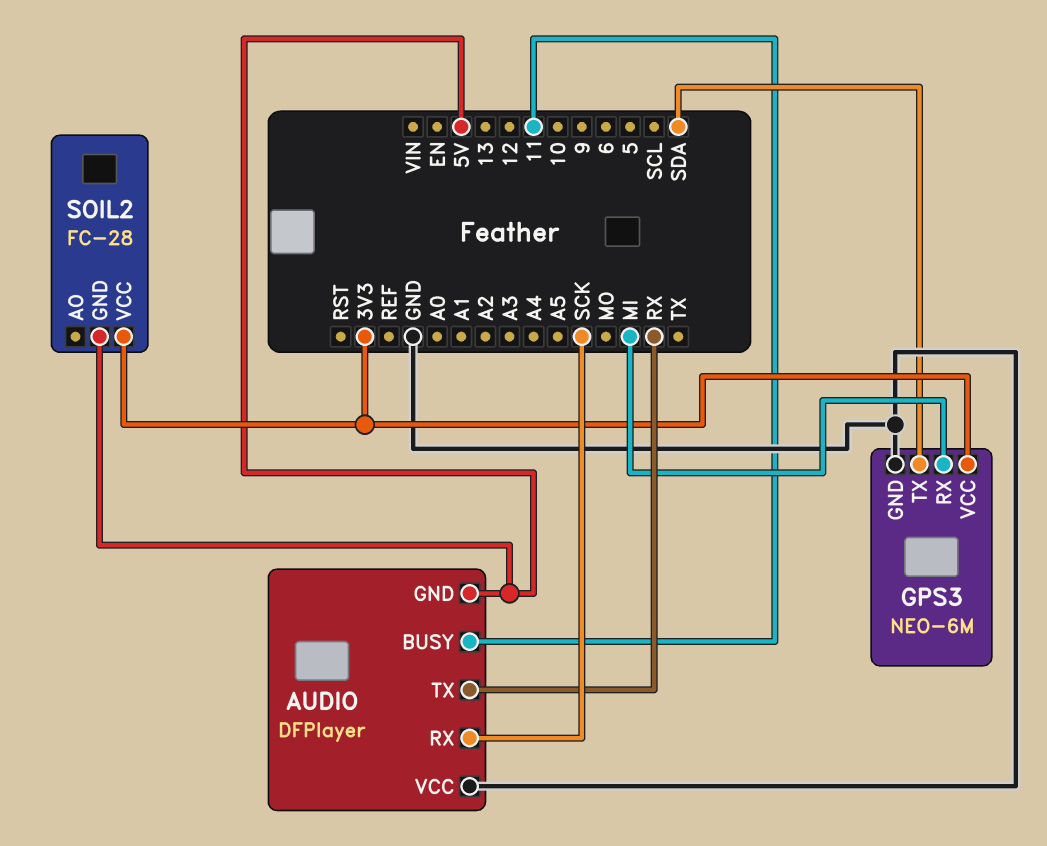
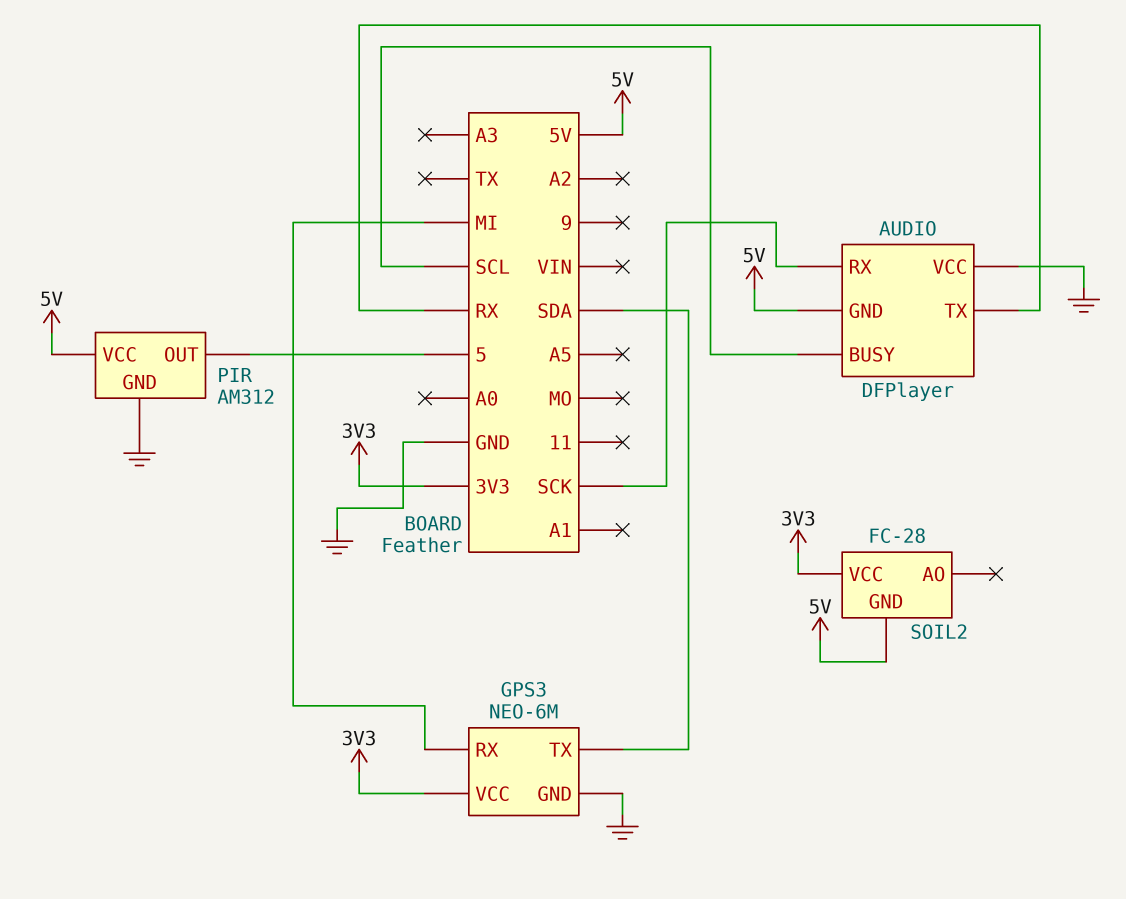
AUDIO pin BUSY: 11 -> SCL
PIR: none -> AM312
PIR pin GND: none -> GND
PIR pin OUT: none -> 5
PIR pin VCC: none -> 5V

